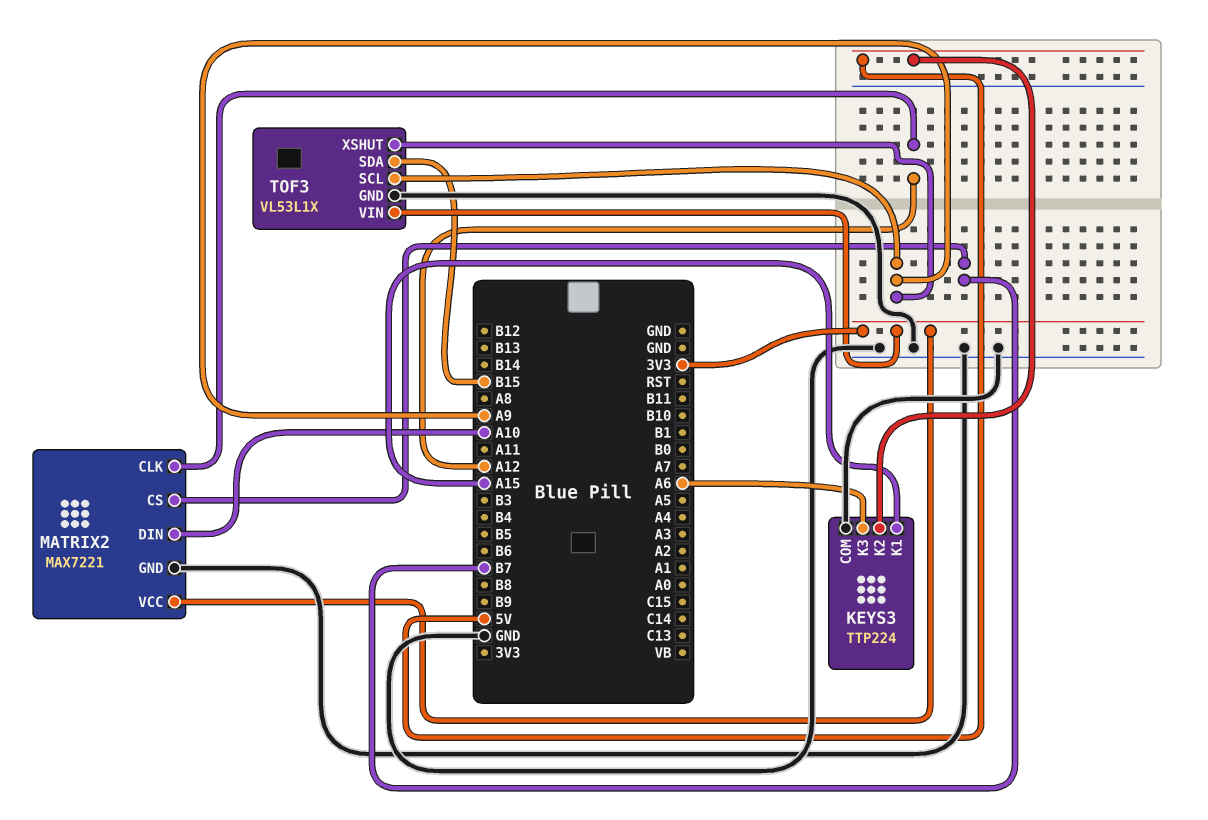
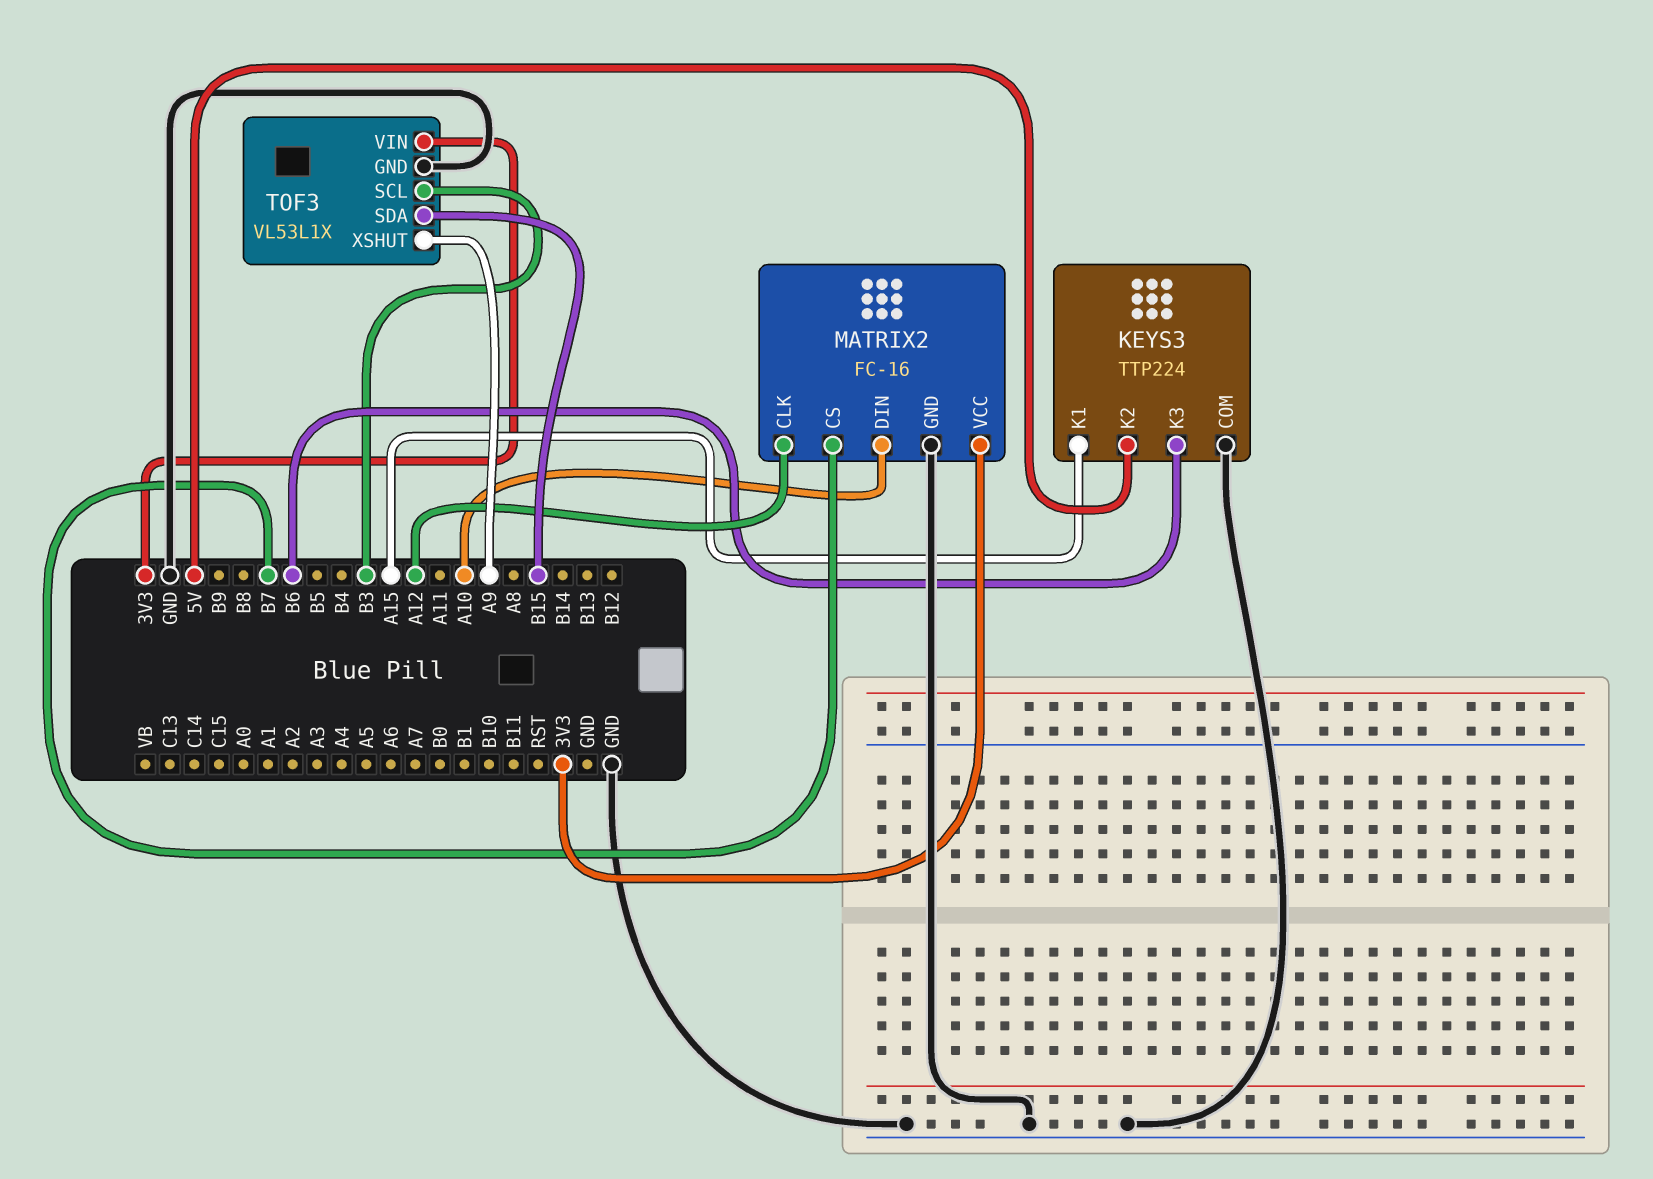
KEYS3 pin K3: A6 -> B6
MATRIX2: MAX7221 -> FC-16
TOF3 pin SCL: A9 -> B3

